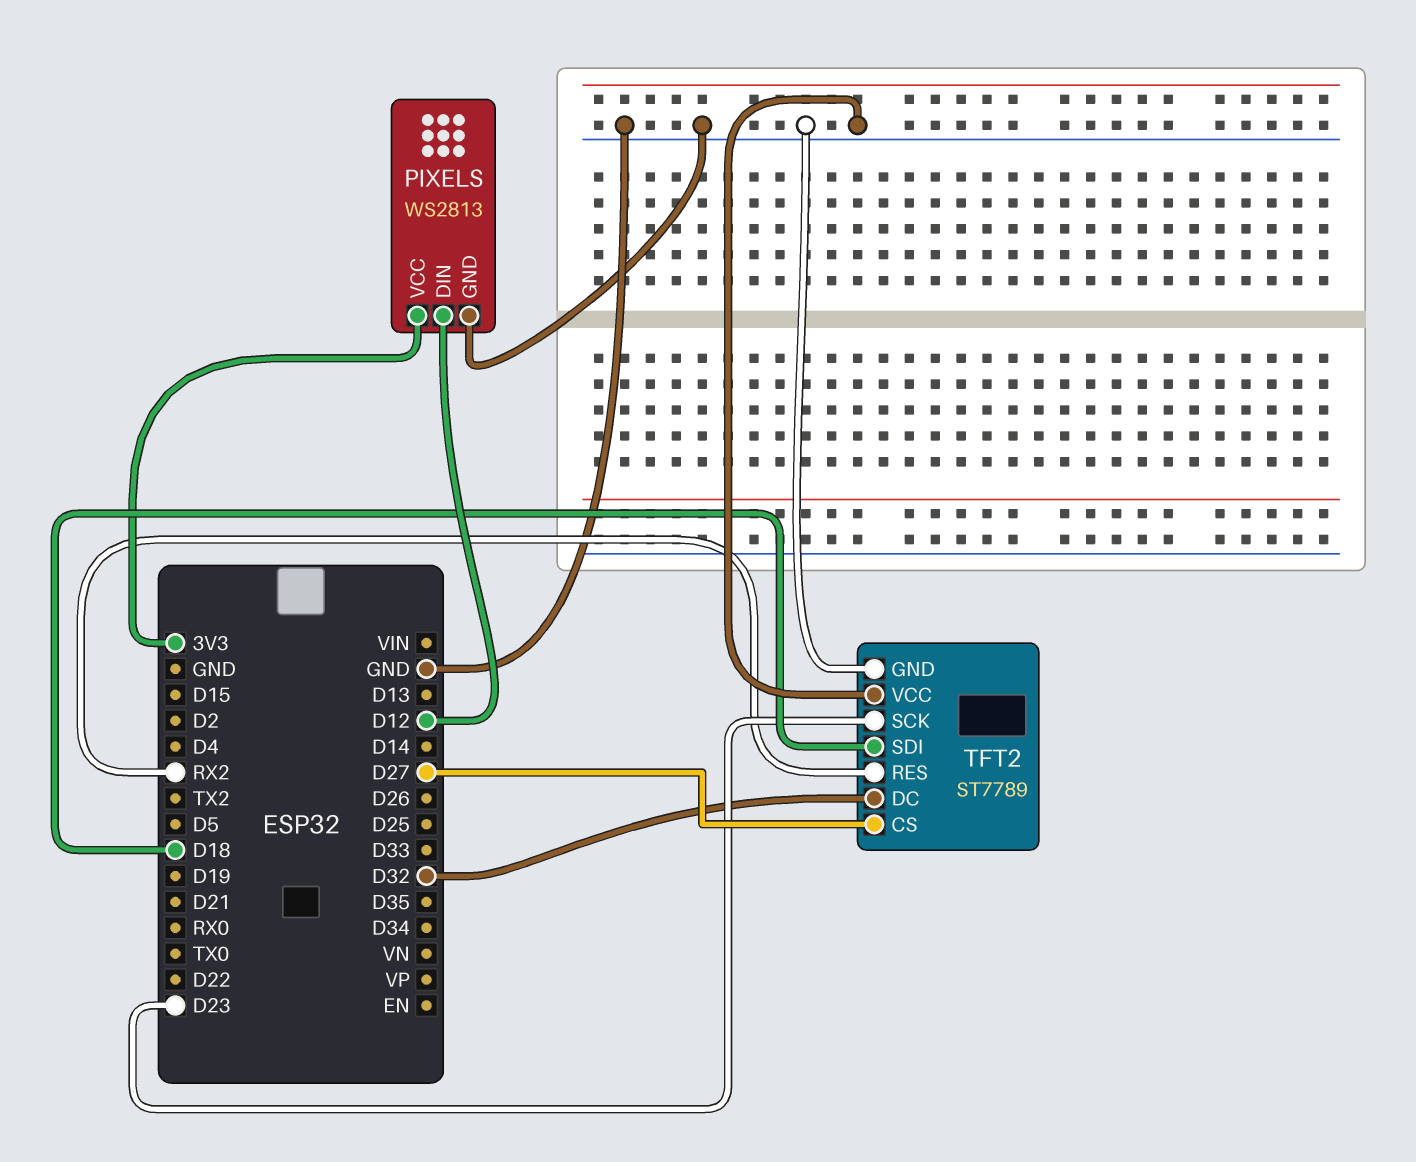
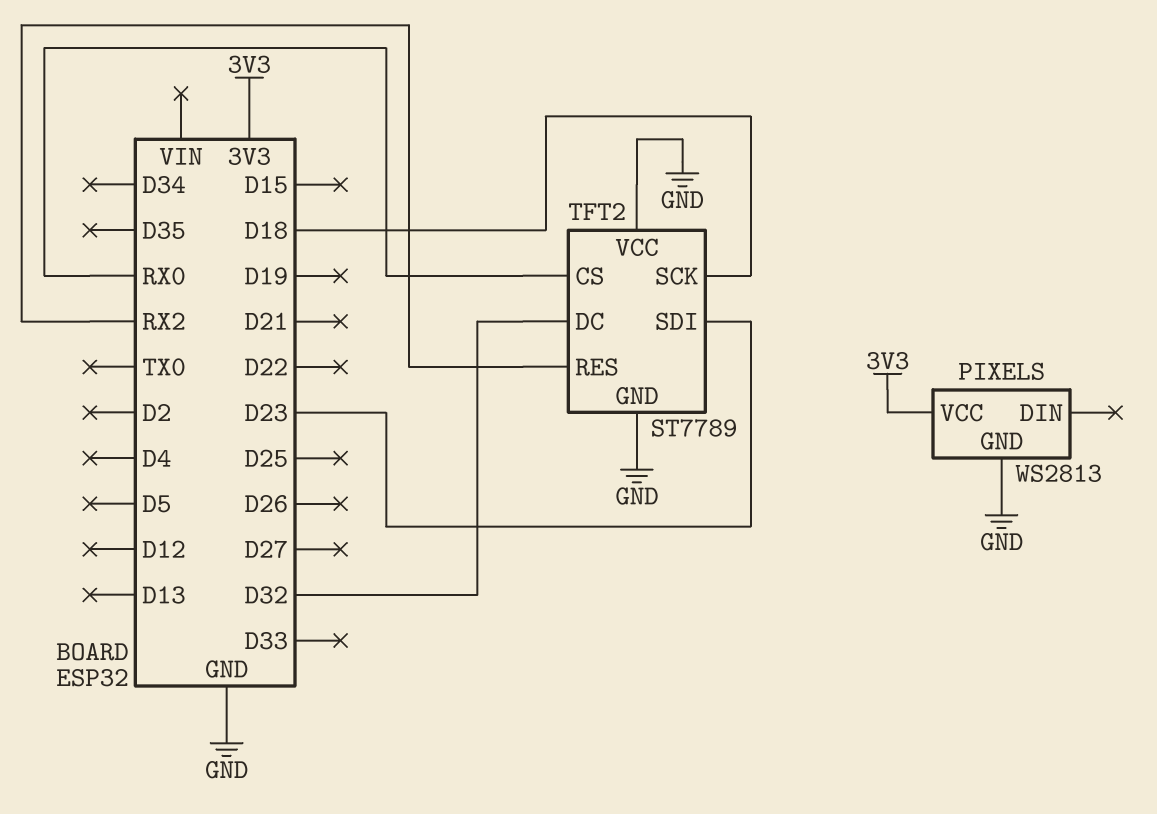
PIXELS pin DIN: D12 -> none
TFT2 pin CS: D27 -> RX0
TFT2 pin SCK: D23 -> D18
TFT2 pin SDI: D18 -> D23

